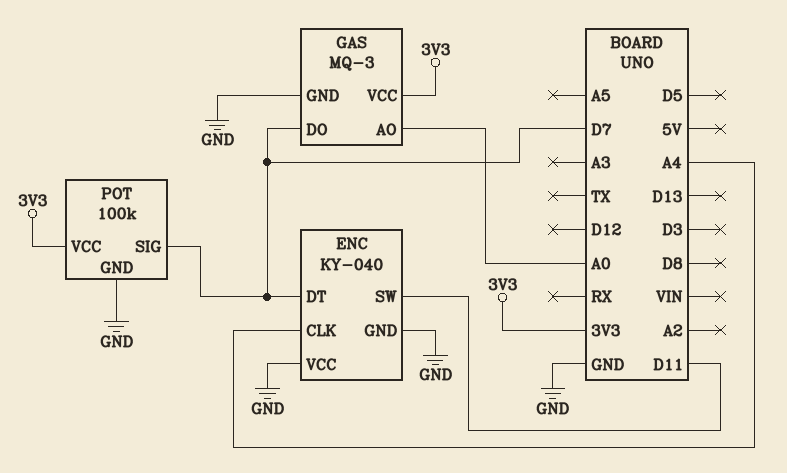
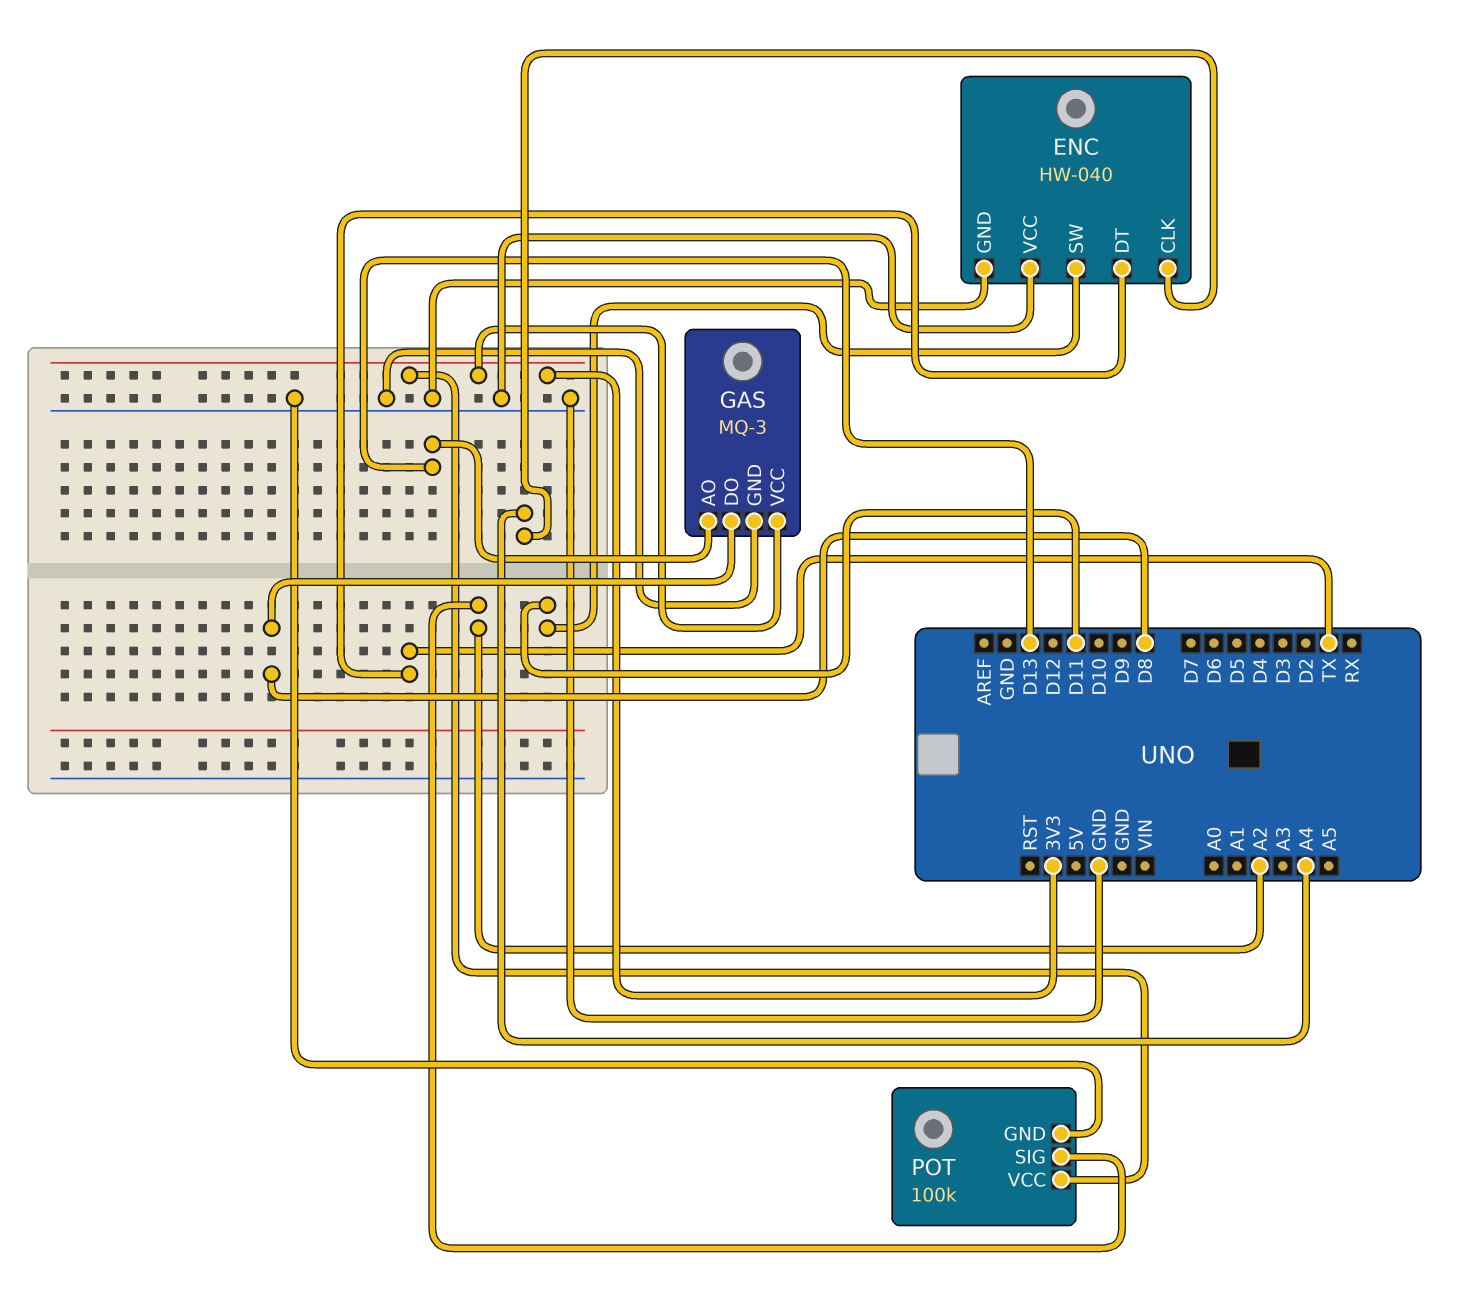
ENC: KY-040 -> HW-040
ENC pin DT: D7 -> TX
GAS pin AO: A0 -> D13
GAS pin DO: D7 -> D8
POT pin SIG: D7 -> A2

